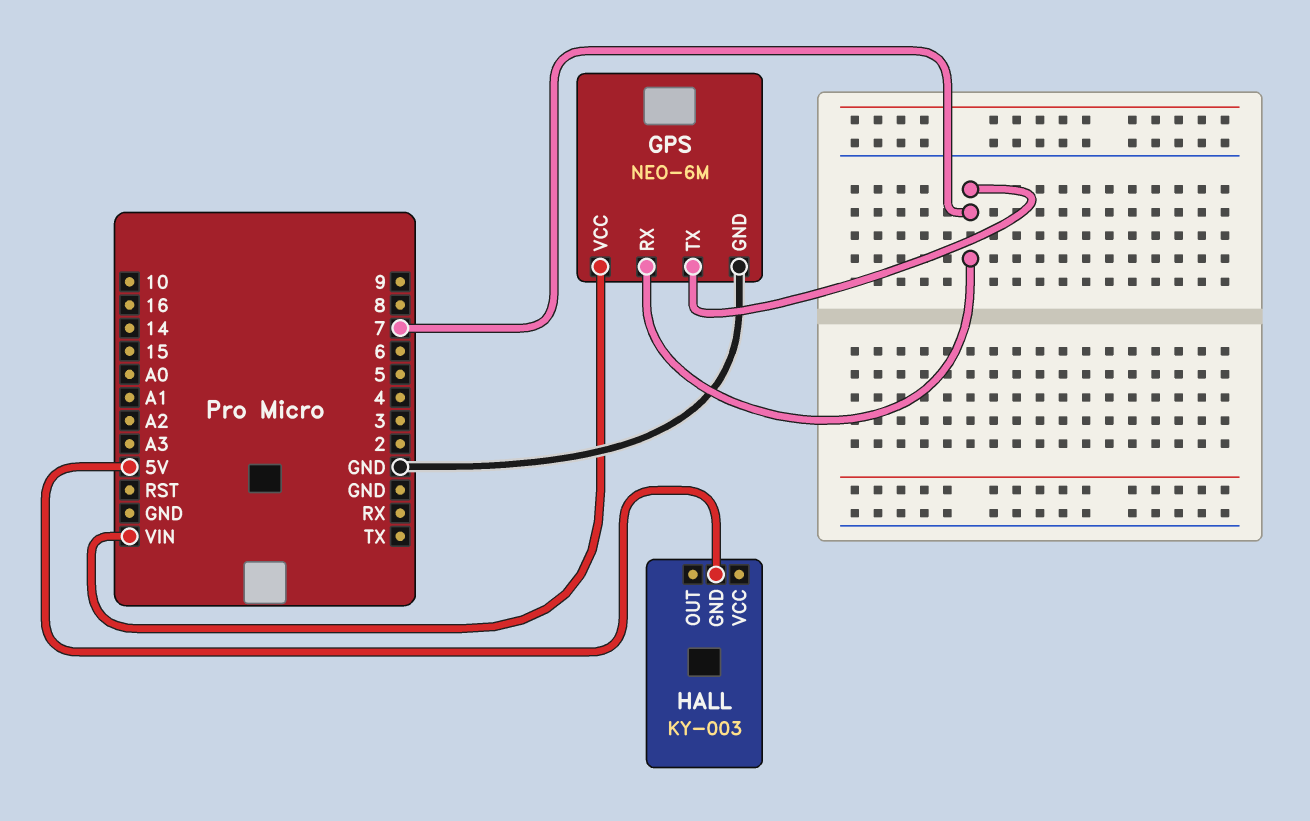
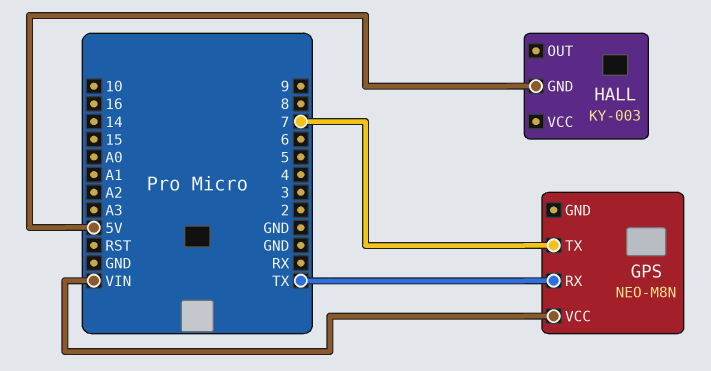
GPS: NEO-6M -> NEO-M8N
GPS pin GND: GND -> none
GPS pin RX: 7 -> TX

